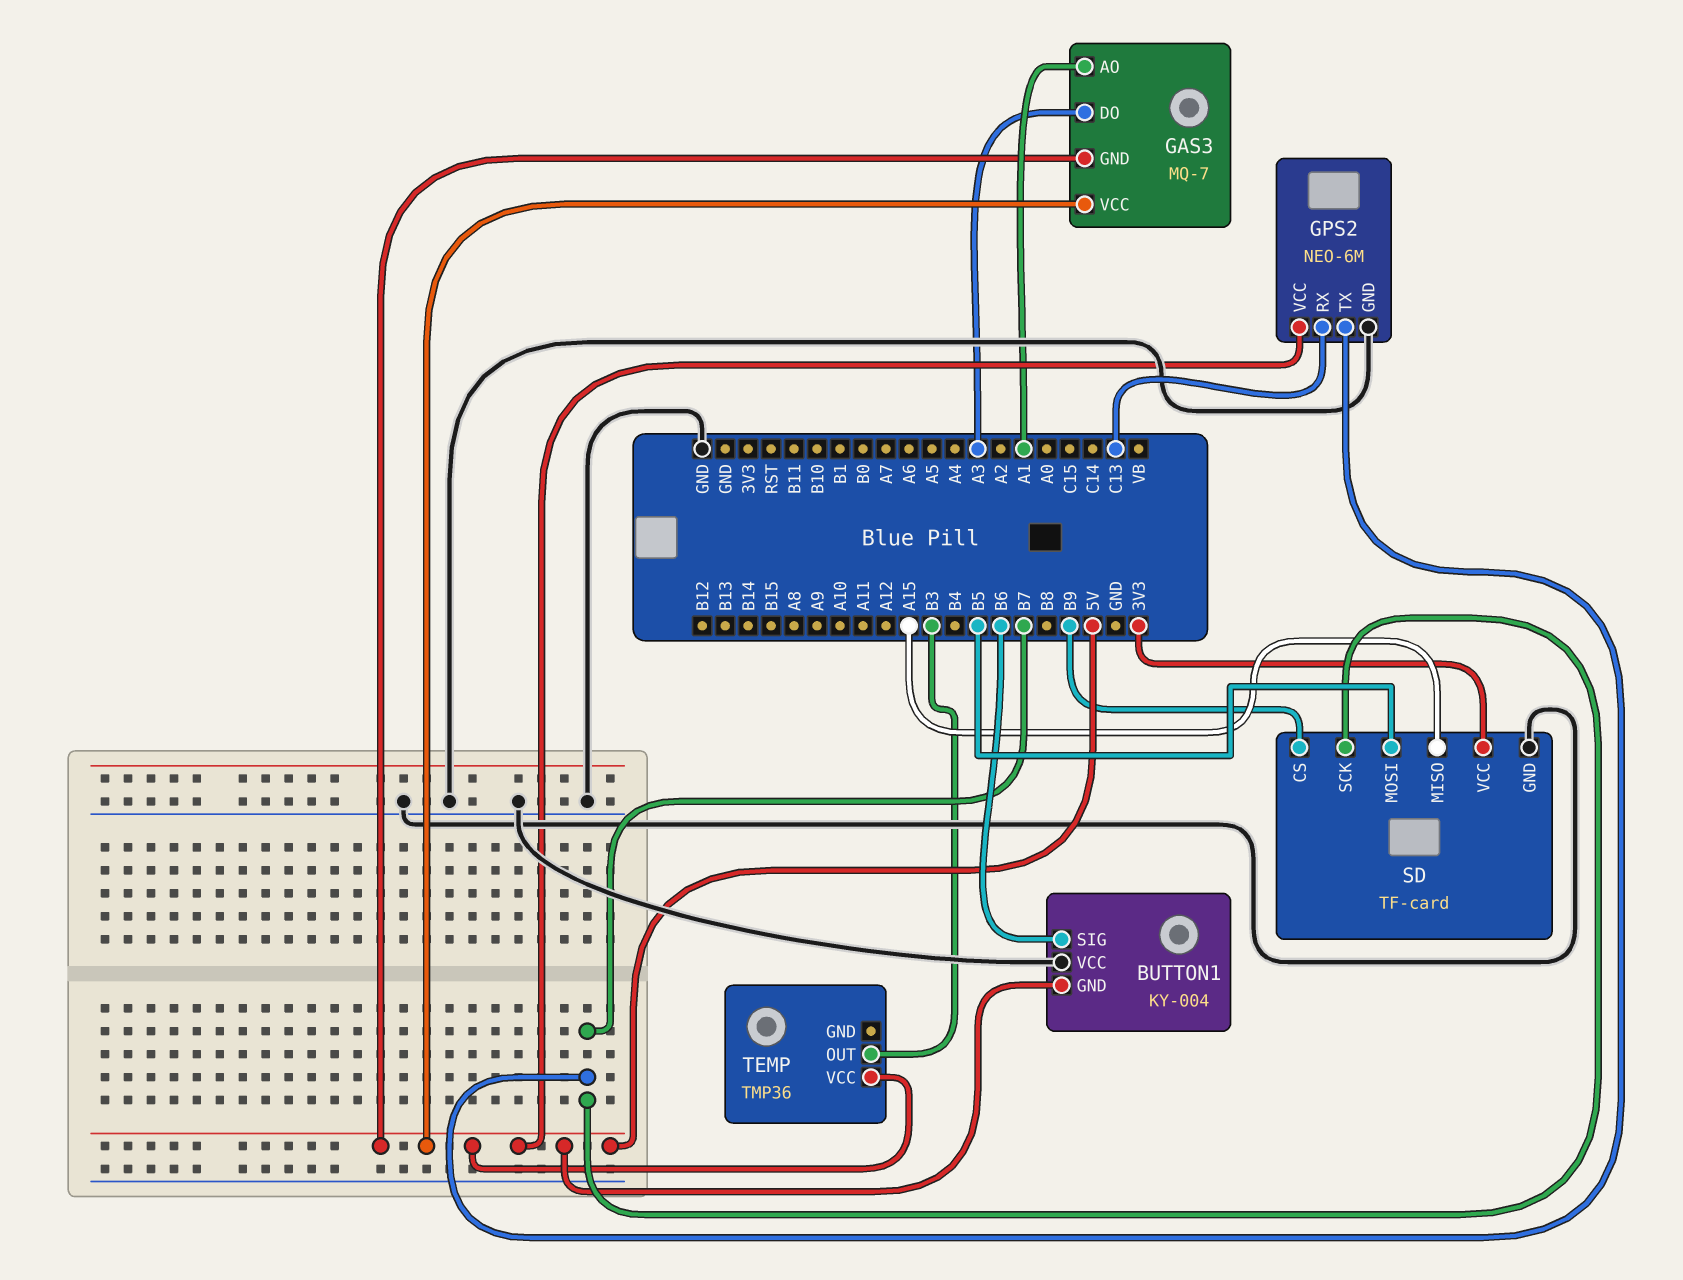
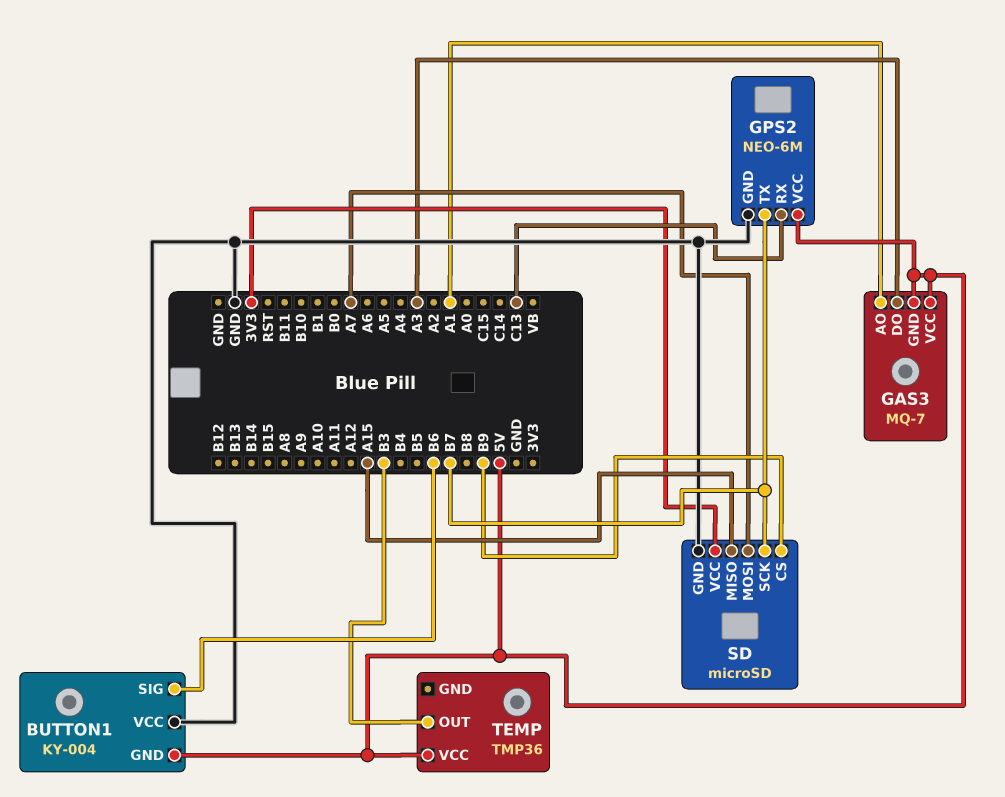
SD: TF-card -> microSD
SD pin MOSI: B5 -> A7

